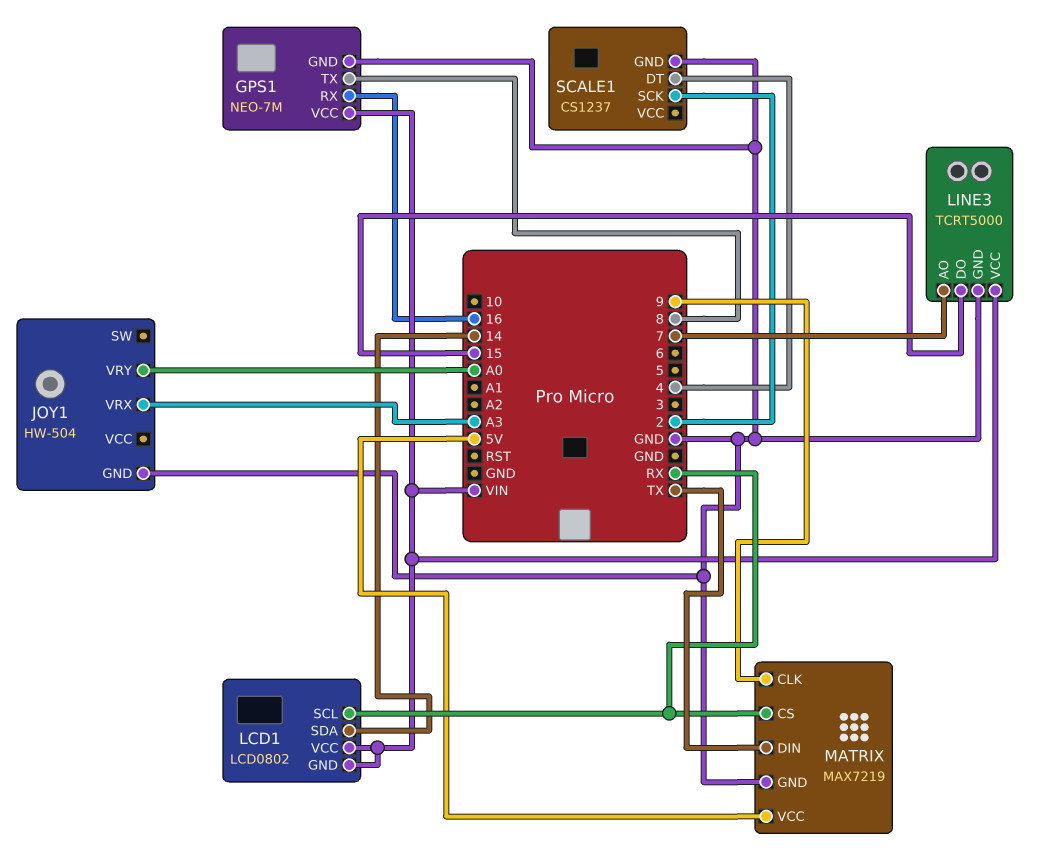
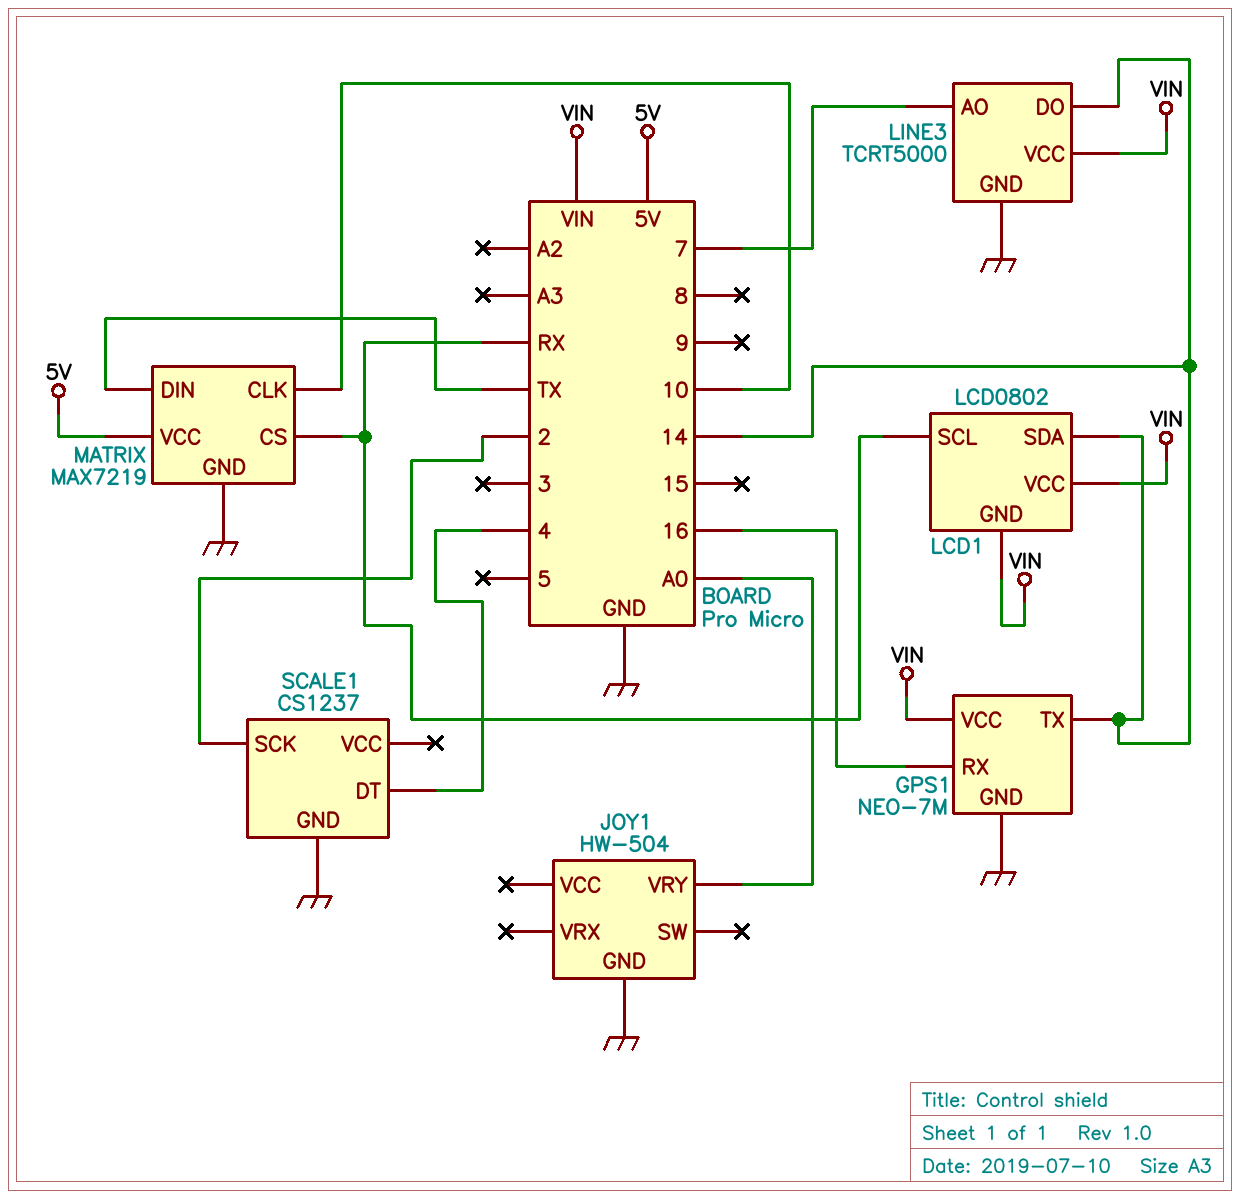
GPS1 pin TX: 8 -> 14
JOY1 pin VRX: A3 -> none
LINE3 pin DO: 15 -> 14
MATRIX pin CLK: 9 -> 10

